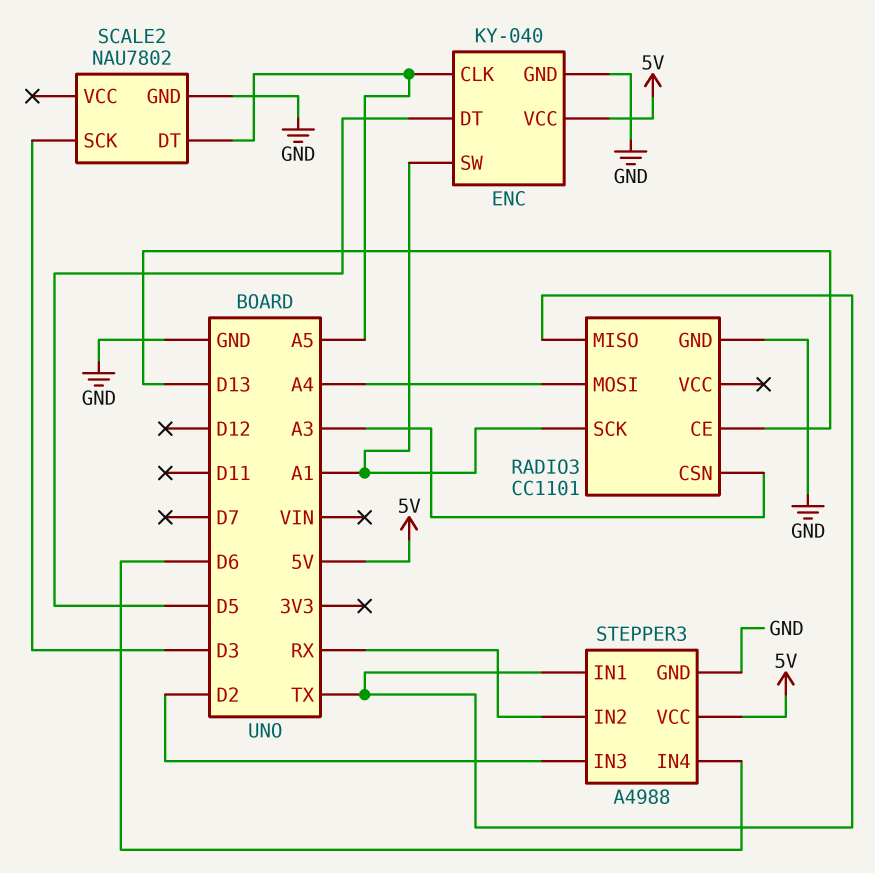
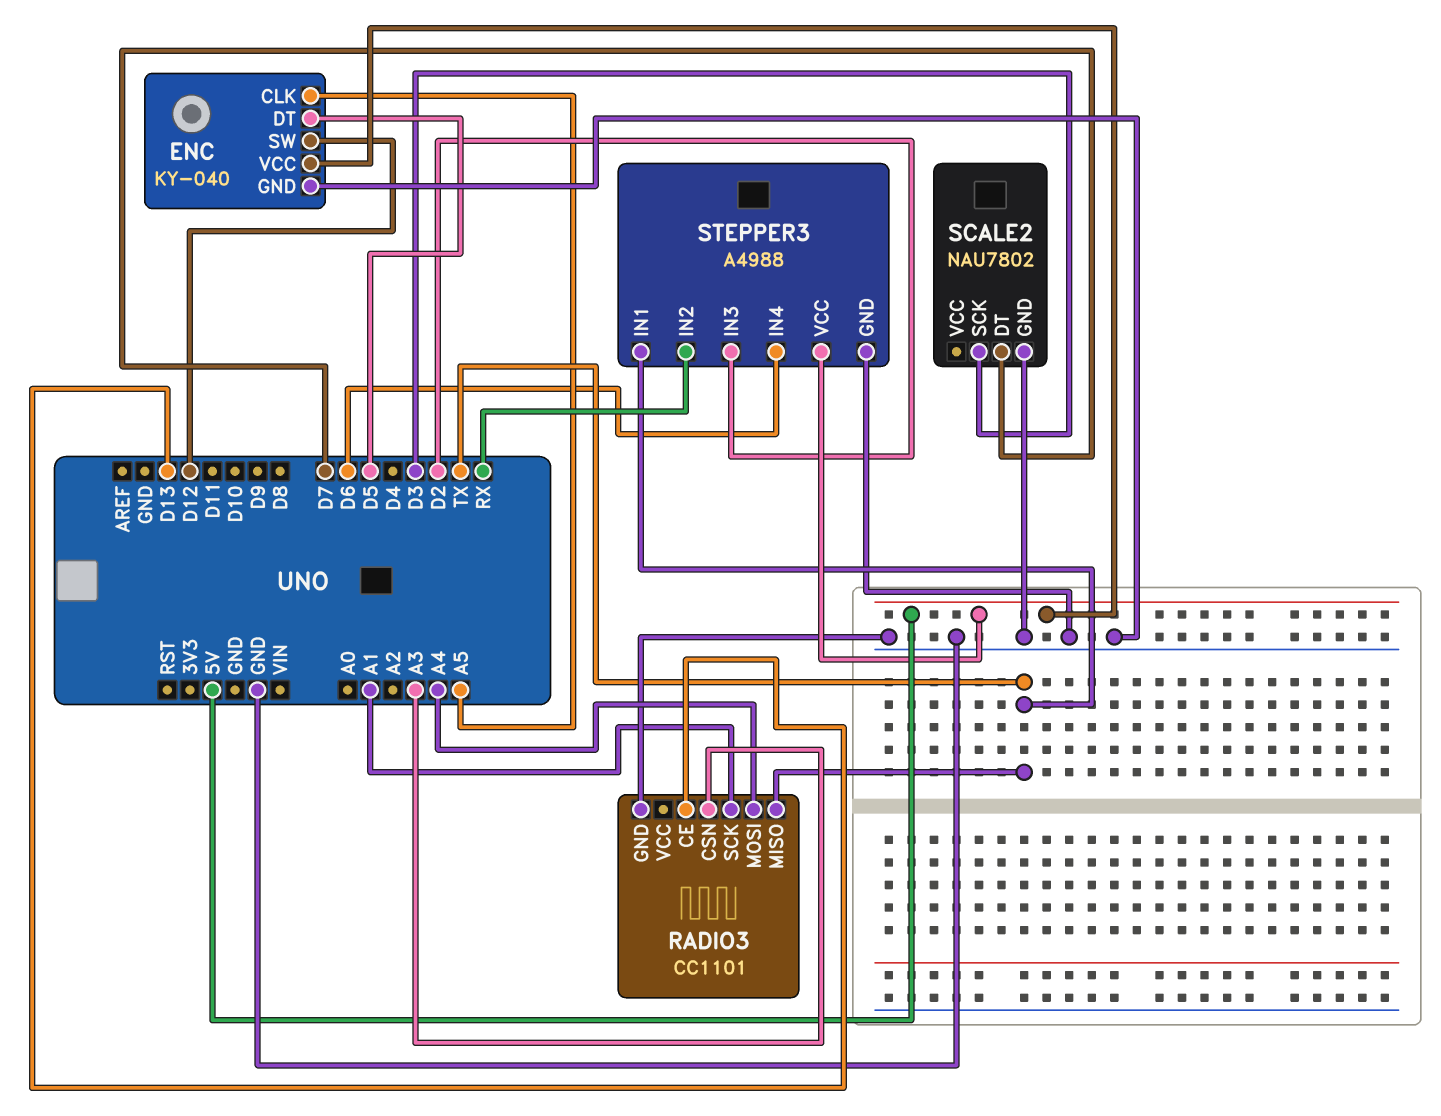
ENC pin SW: A1 -> D12
SCALE2 pin DT: A5 -> D7

